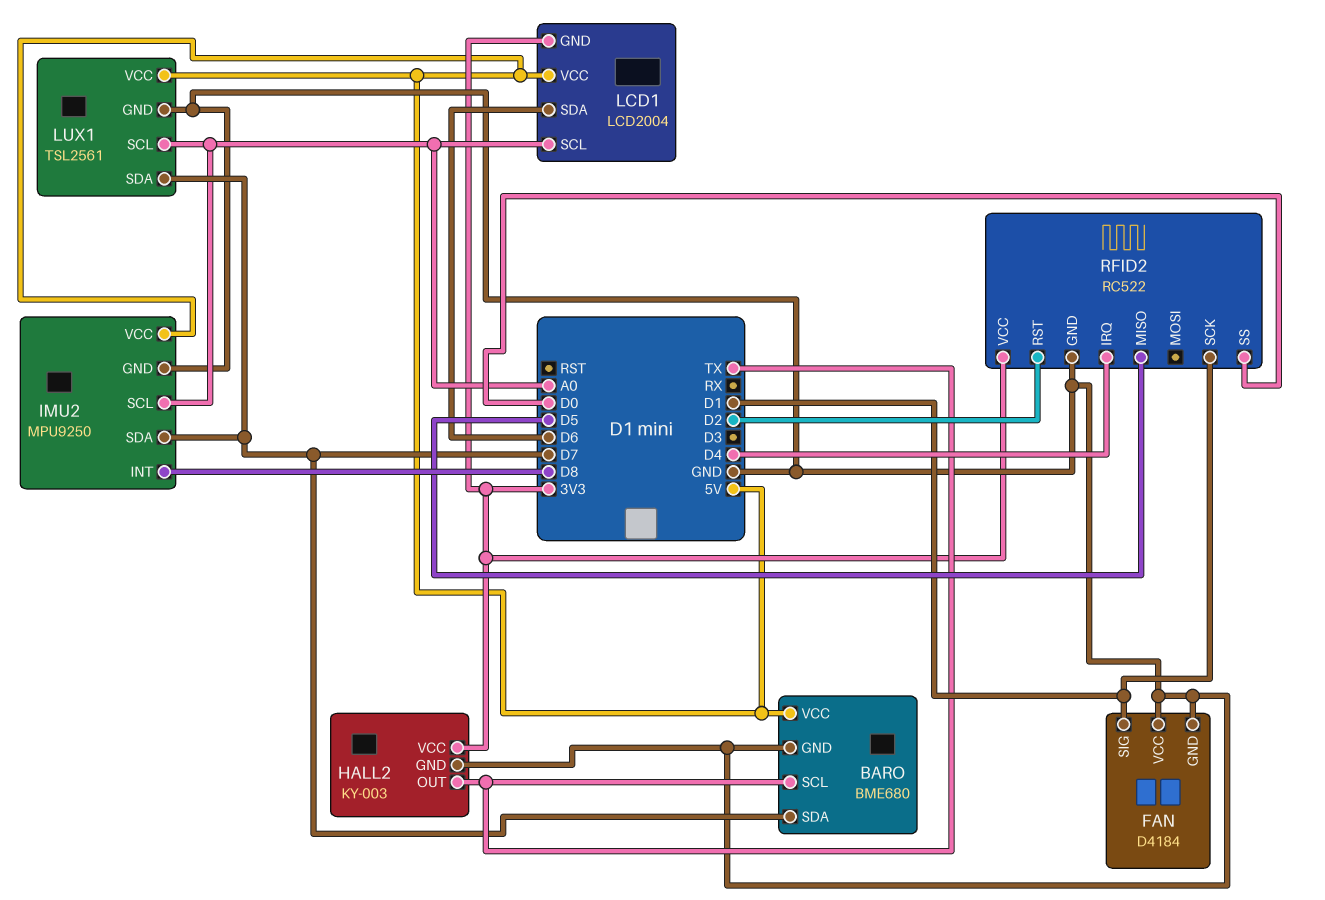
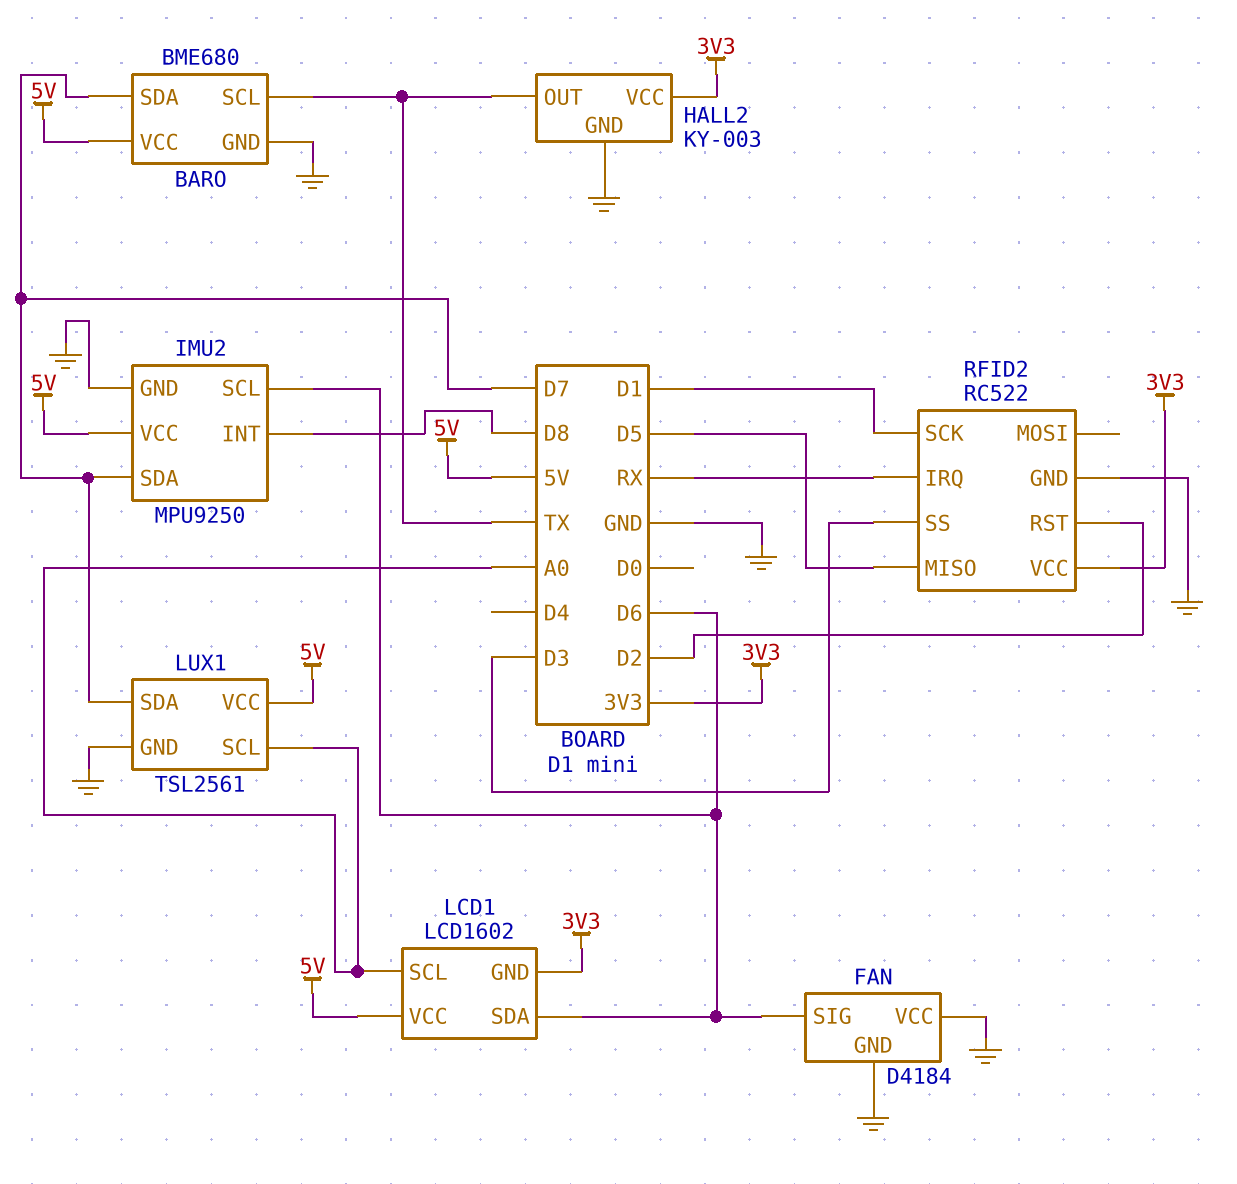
FAN pin SIG: D1 -> D6
IMU2 pin SCL: A0 -> D6
LCD1: LCD2004 -> LCD1602
RFID2 pin IRQ: D4 -> RX
RFID2 pin SS: D0 -> D3

